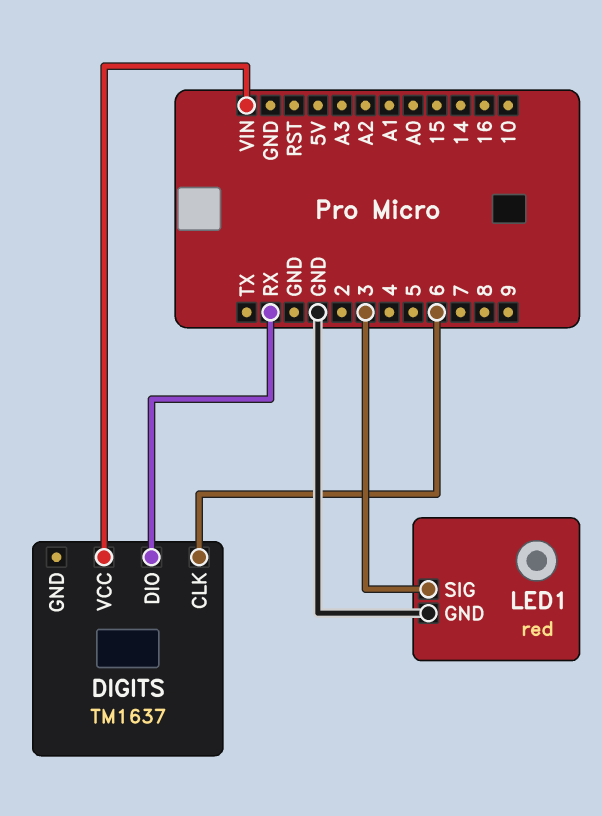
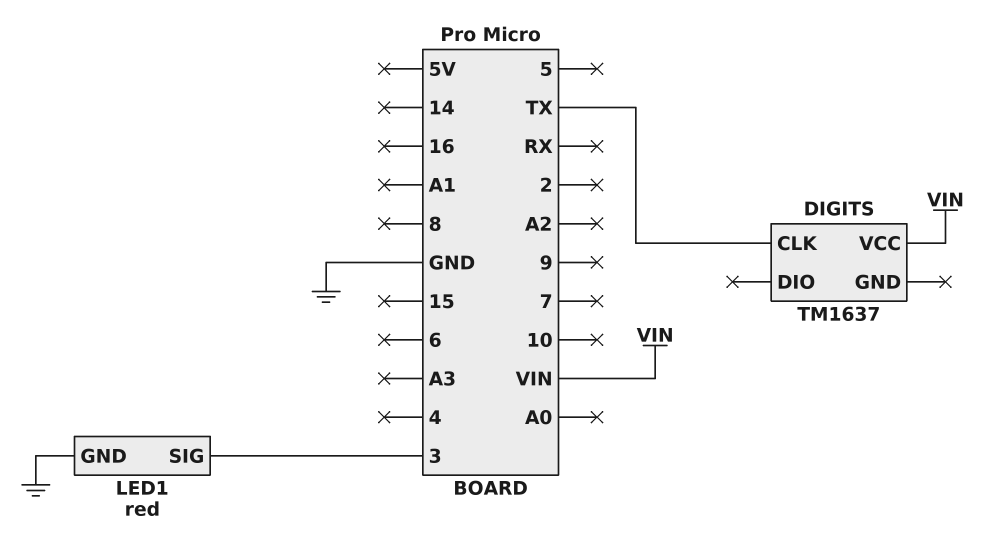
DIGITS pin CLK: 6 -> TX
DIGITS pin DIO: RX -> none

